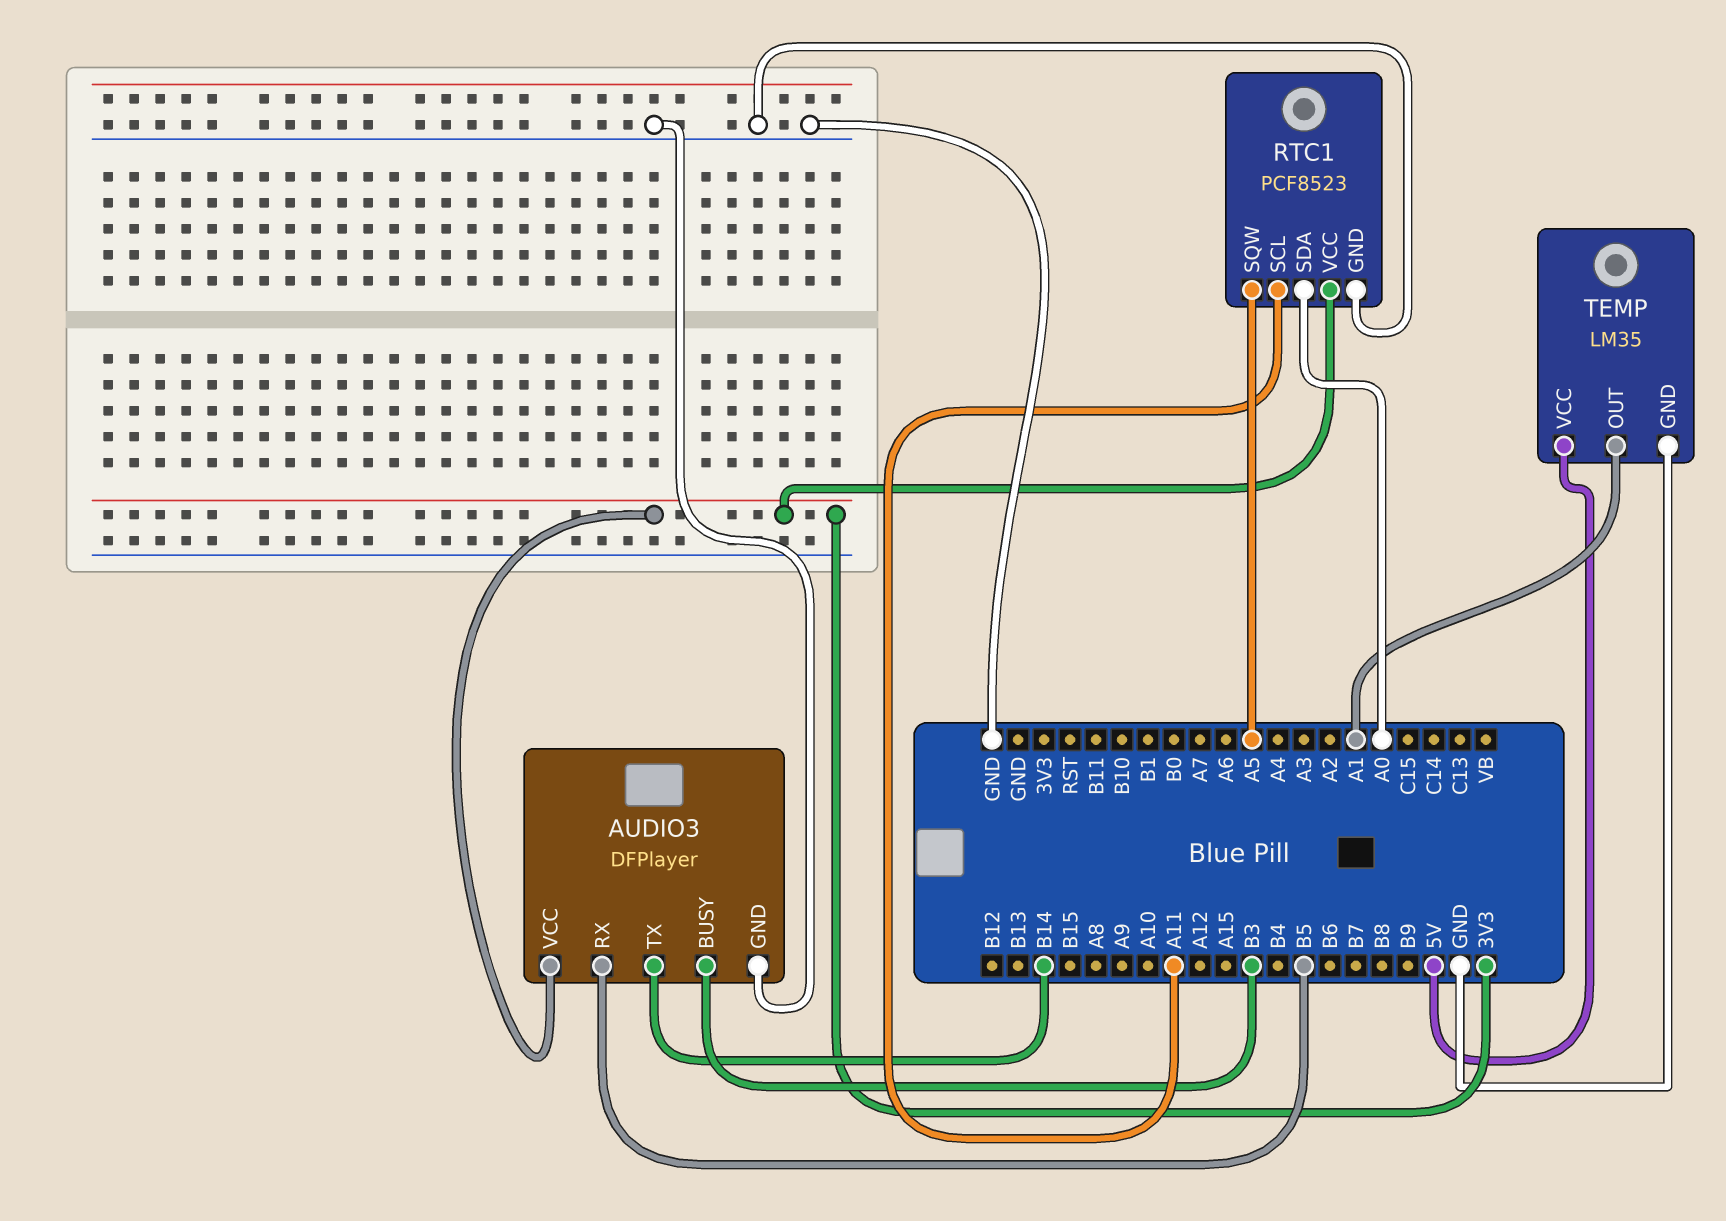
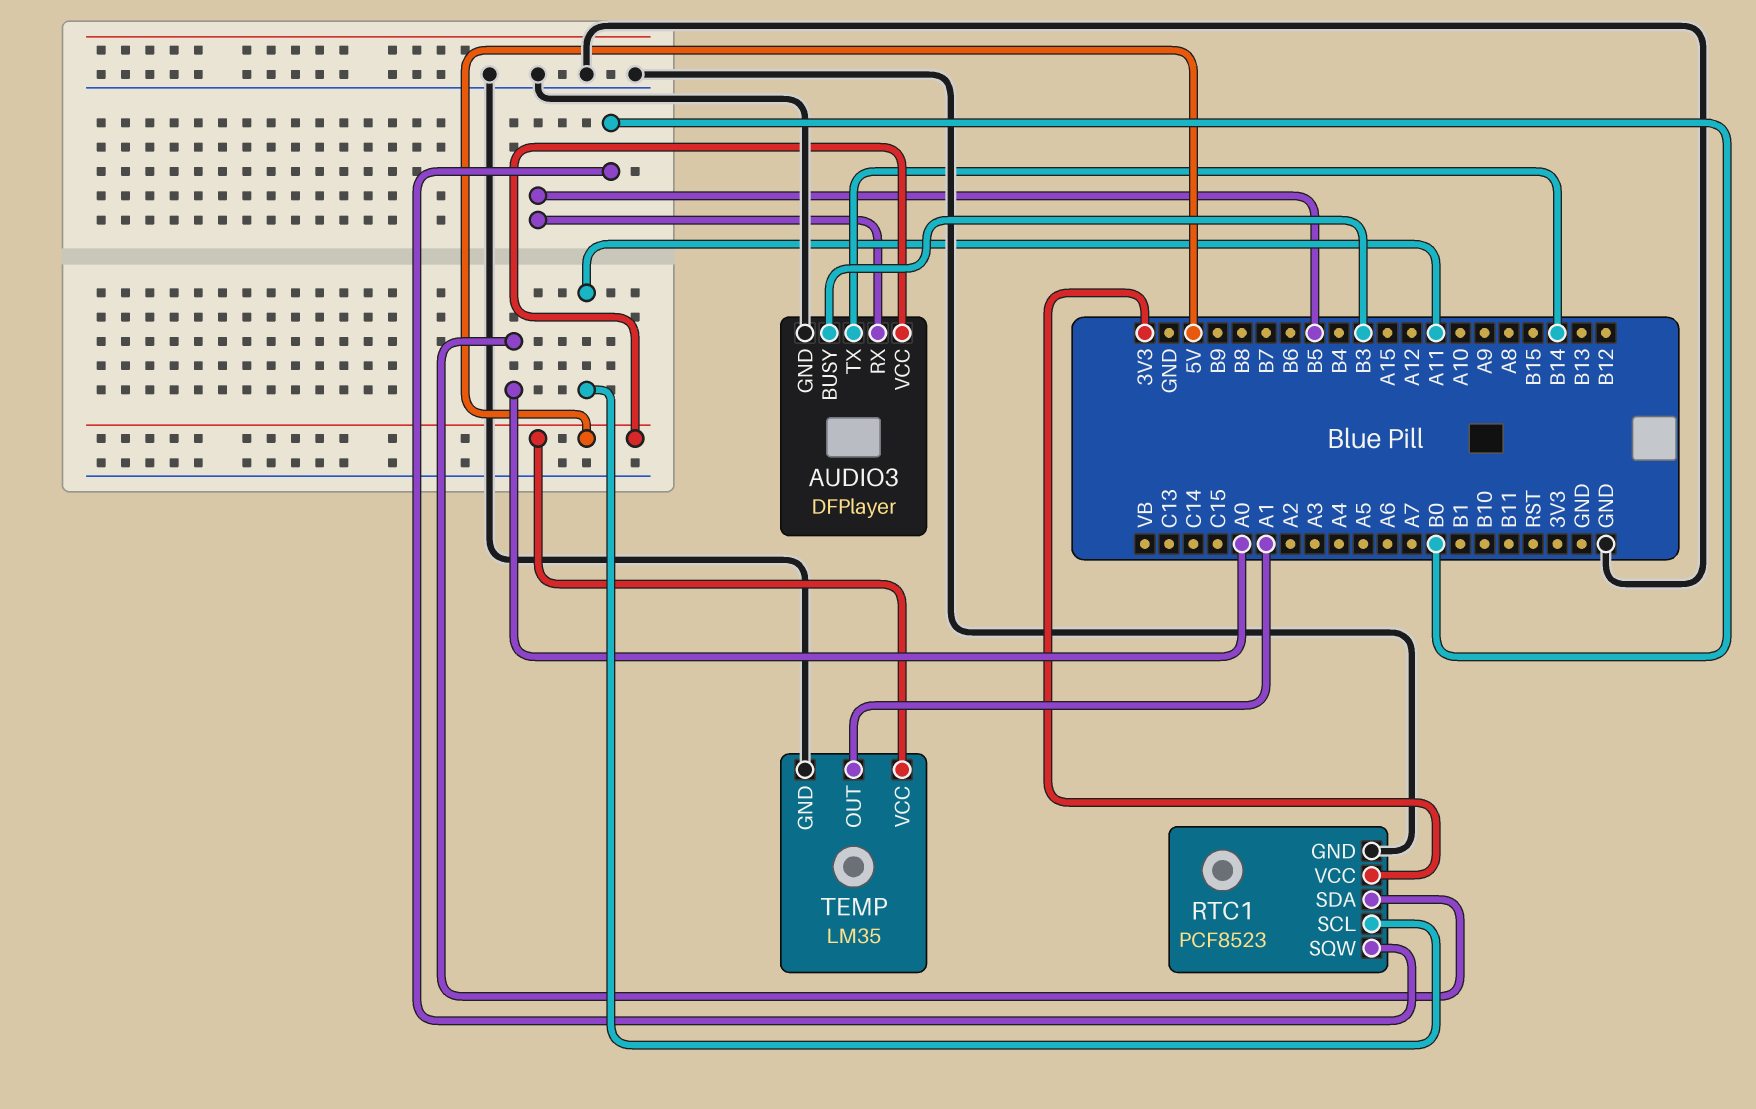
AUDIO3 pin VCC: 3V3 -> 5V
RTC1 pin SQW: A5 -> B0

